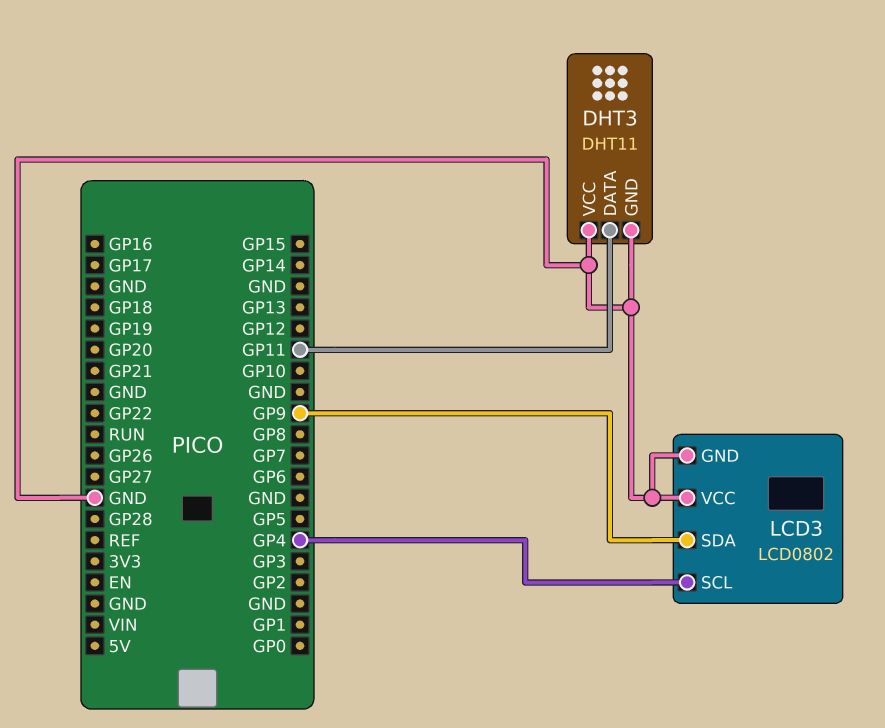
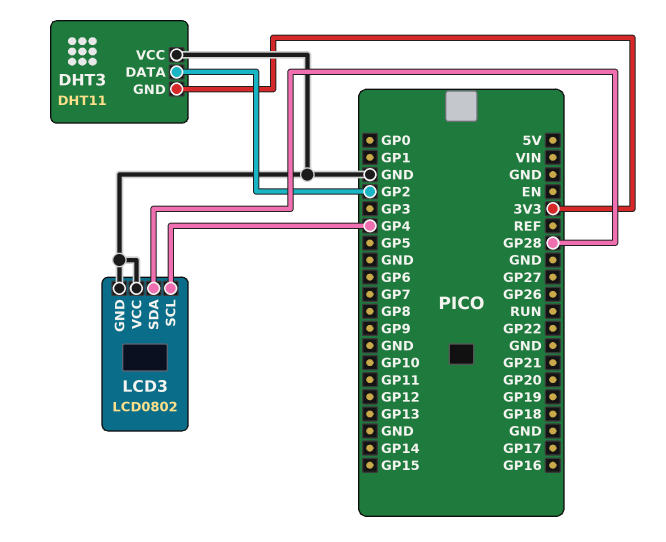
DHT3 pin DATA: GP11 -> GP2
DHT3 pin GND: GND -> 3V3
LCD3 pin SDA: GP9 -> GP28

